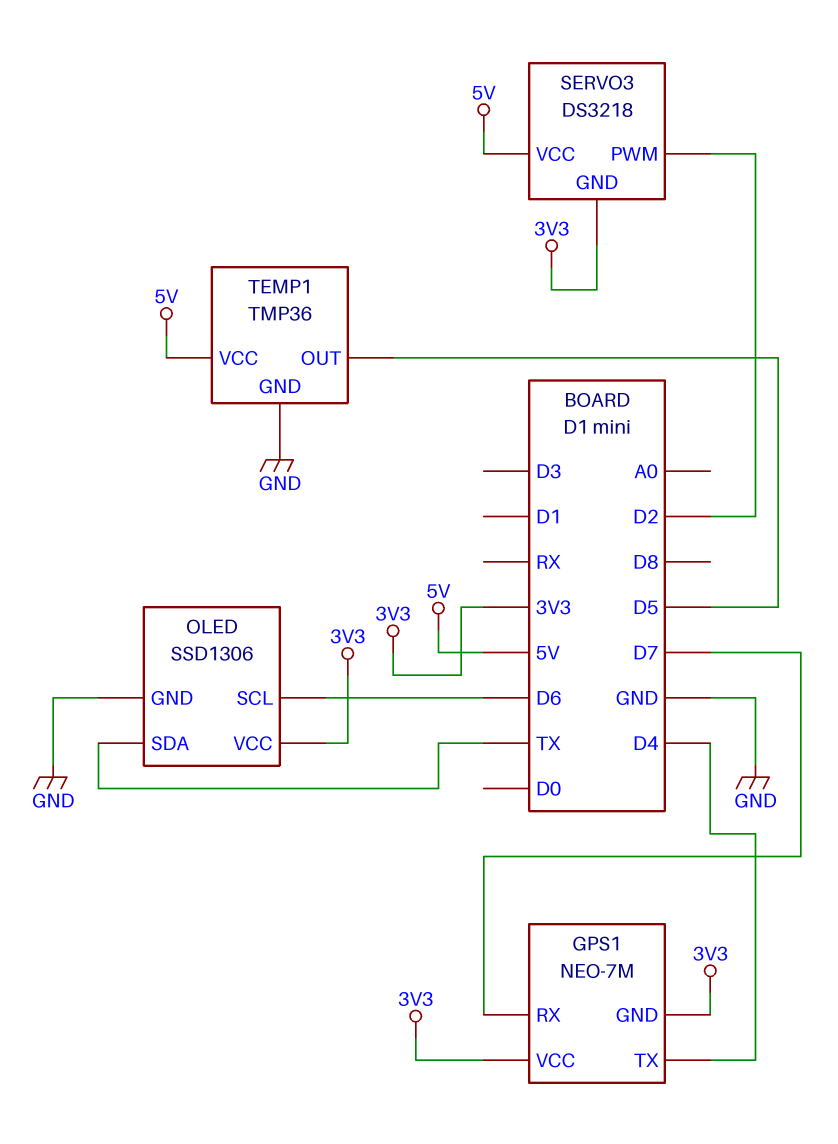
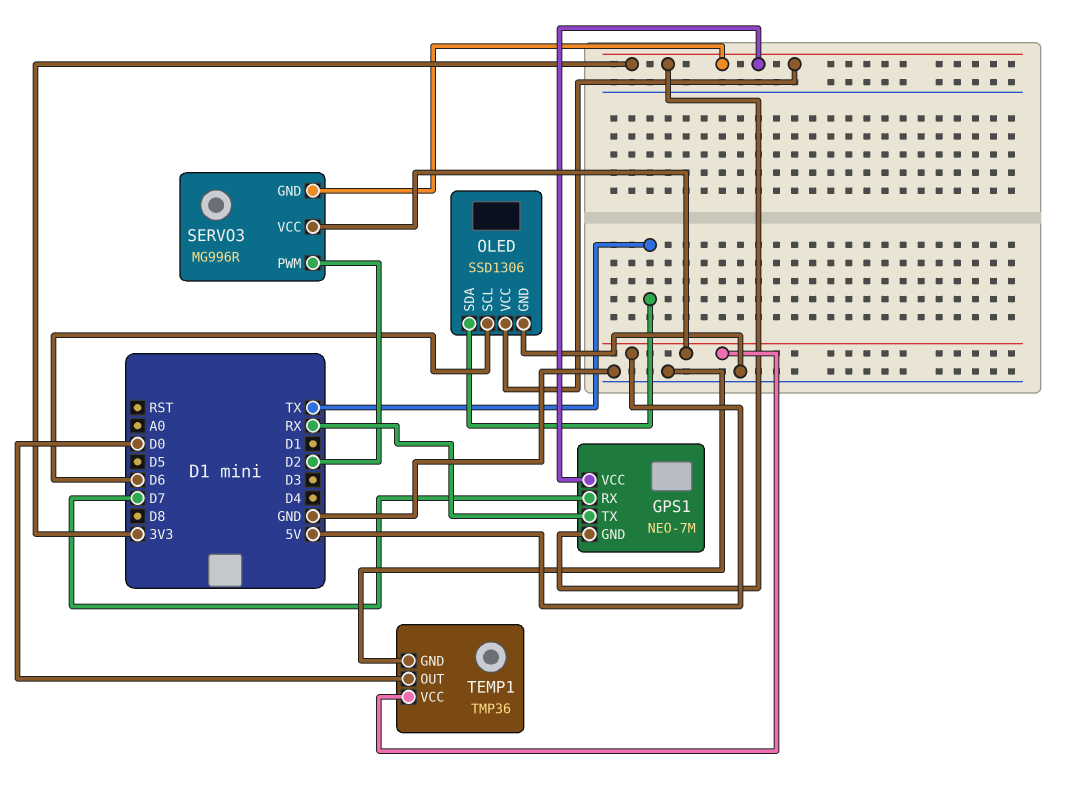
GPS1 pin TX: D4 -> RX
SERVO3: DS3218 -> MG996R
TEMP1 pin OUT: D5 -> D0

